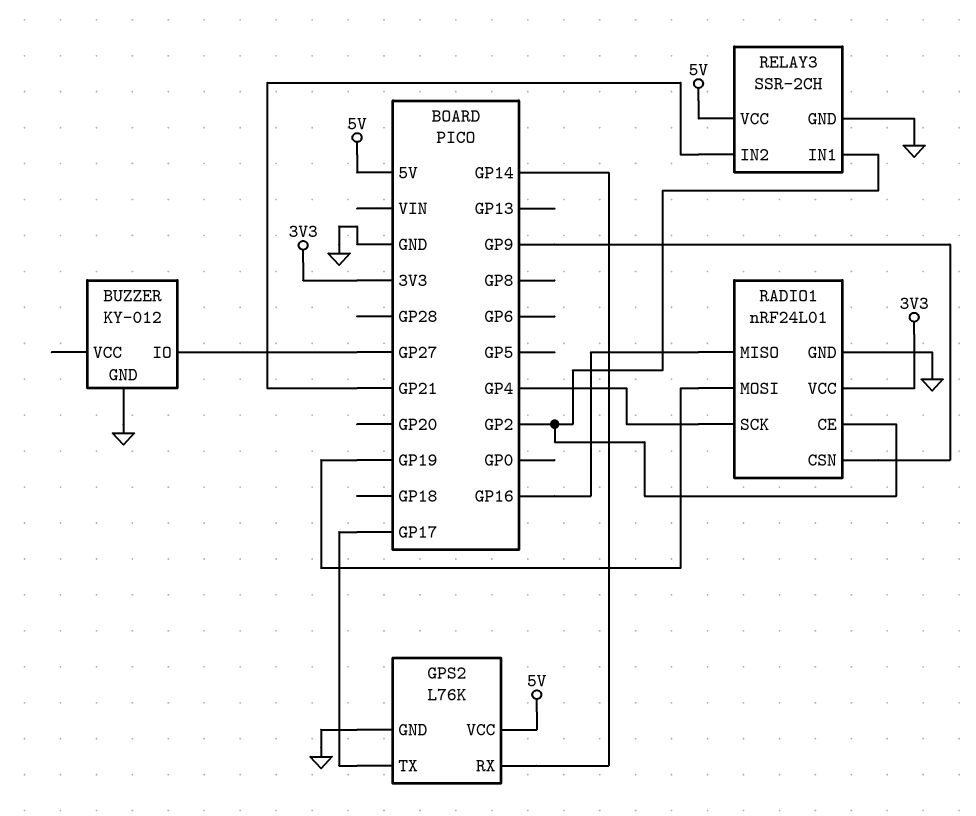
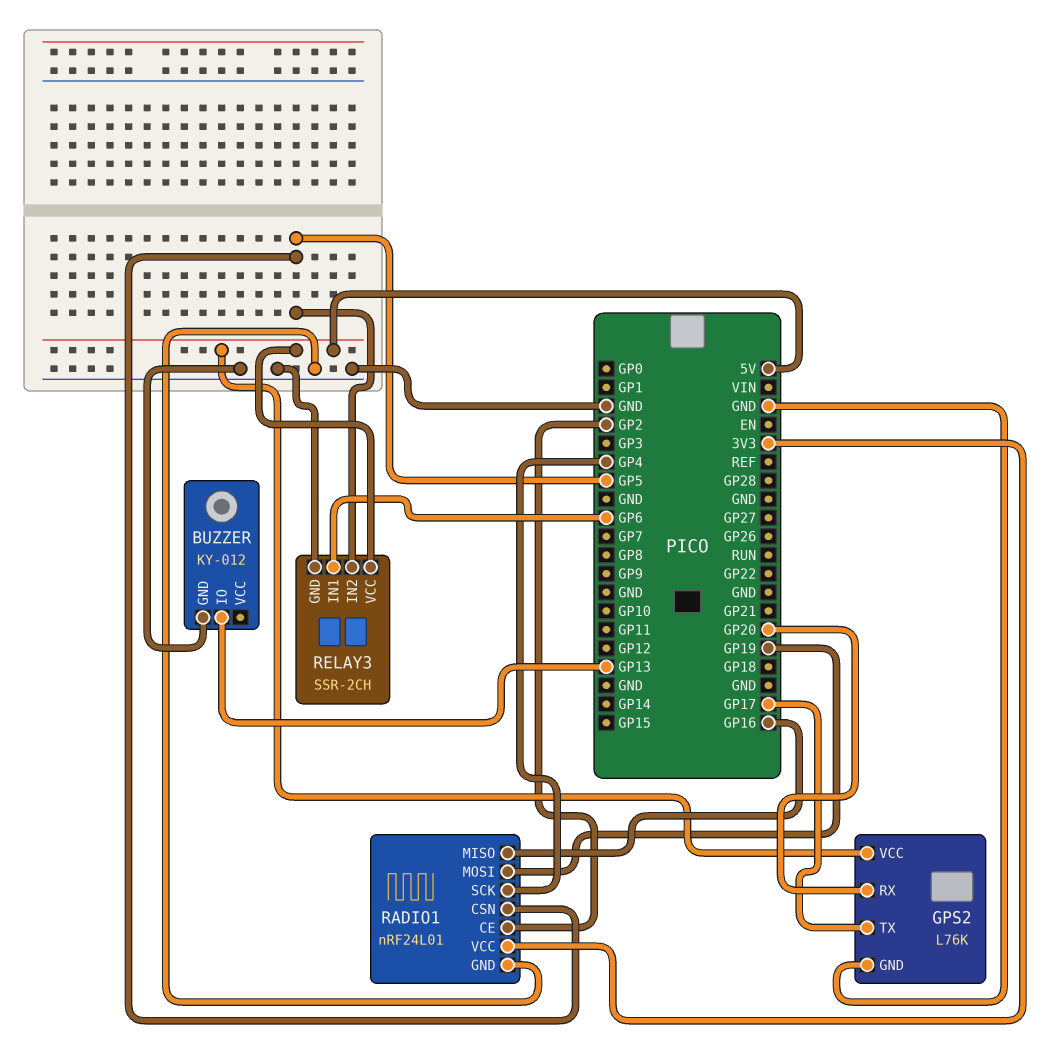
BUZZER pin IO: GP27 -> GP13
GPS2 pin RX: GP14 -> GP20
RADIO1 pin CSN: GP9 -> GP5
RELAY3 pin IN1: GP2 -> GP6
RELAY3 pin IN2: GP21 -> GP5

